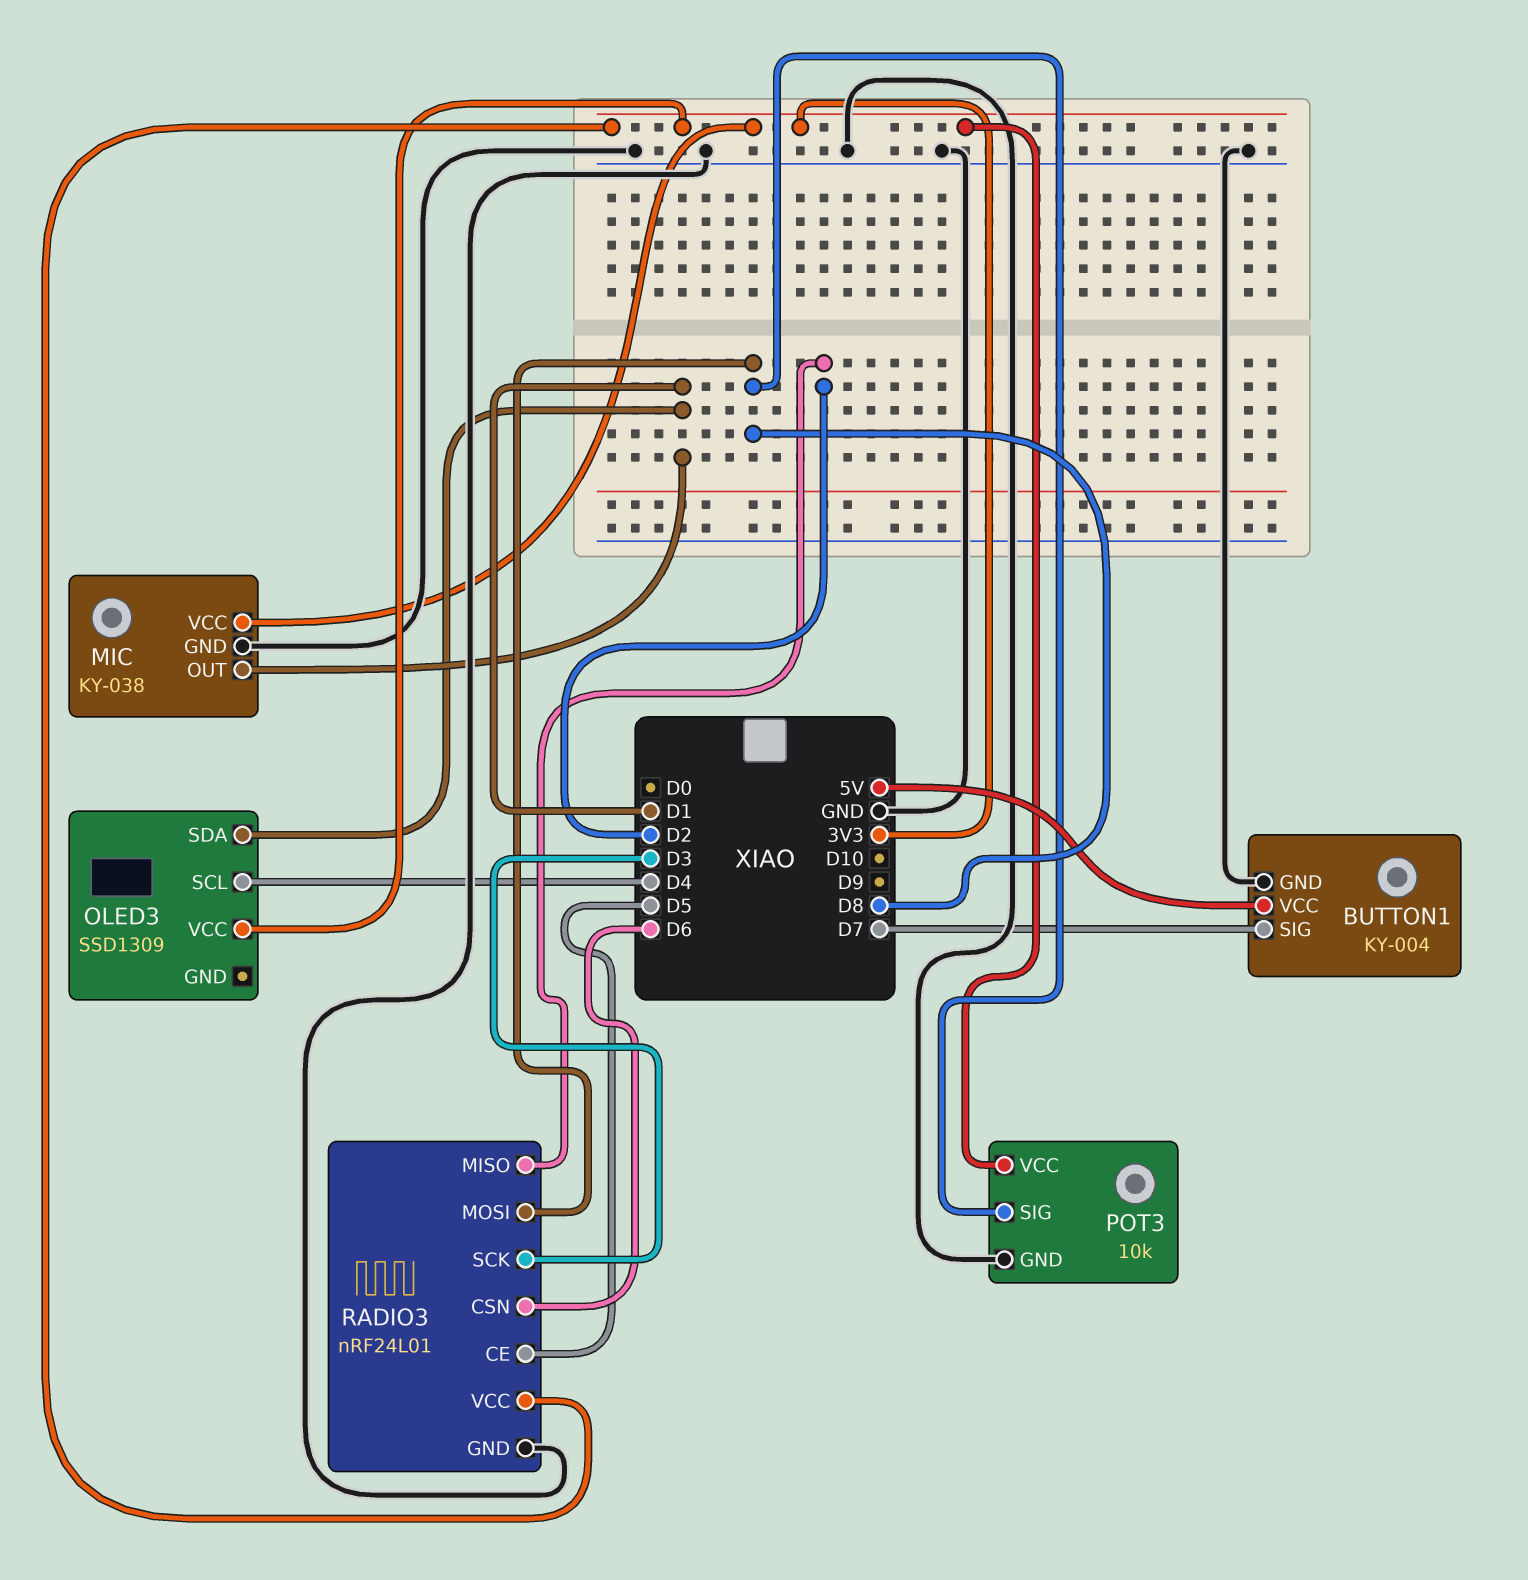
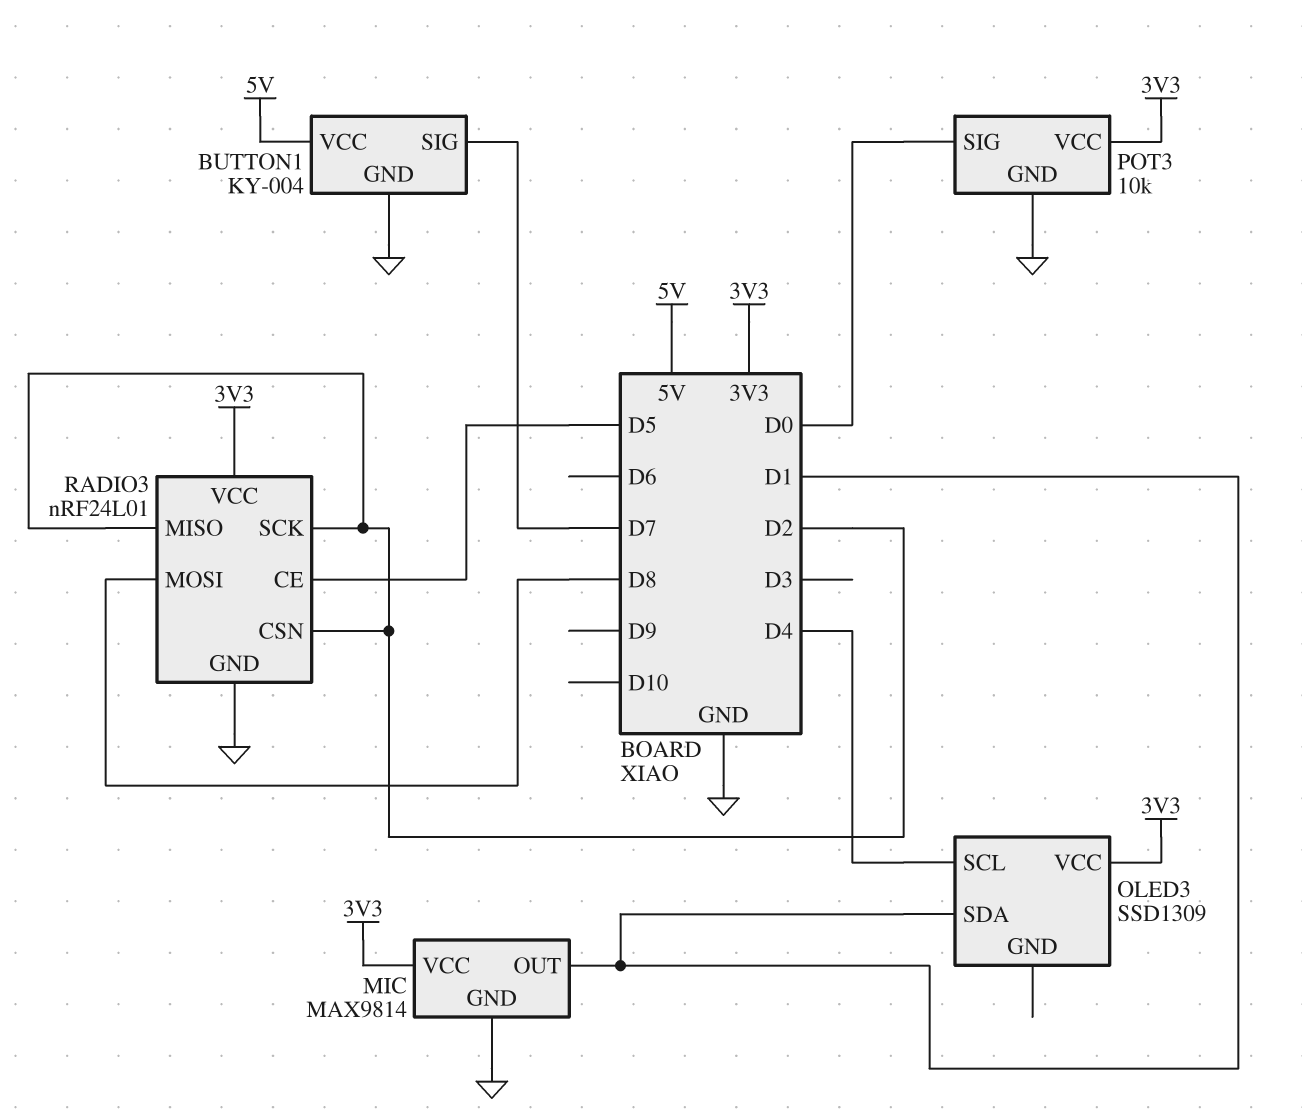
MIC: KY-038 -> MAX9814
POT3 pin SIG: D8 -> D0
RADIO3 pin CSN: D6 -> D2
RADIO3 pin SCK: D3 -> D2

